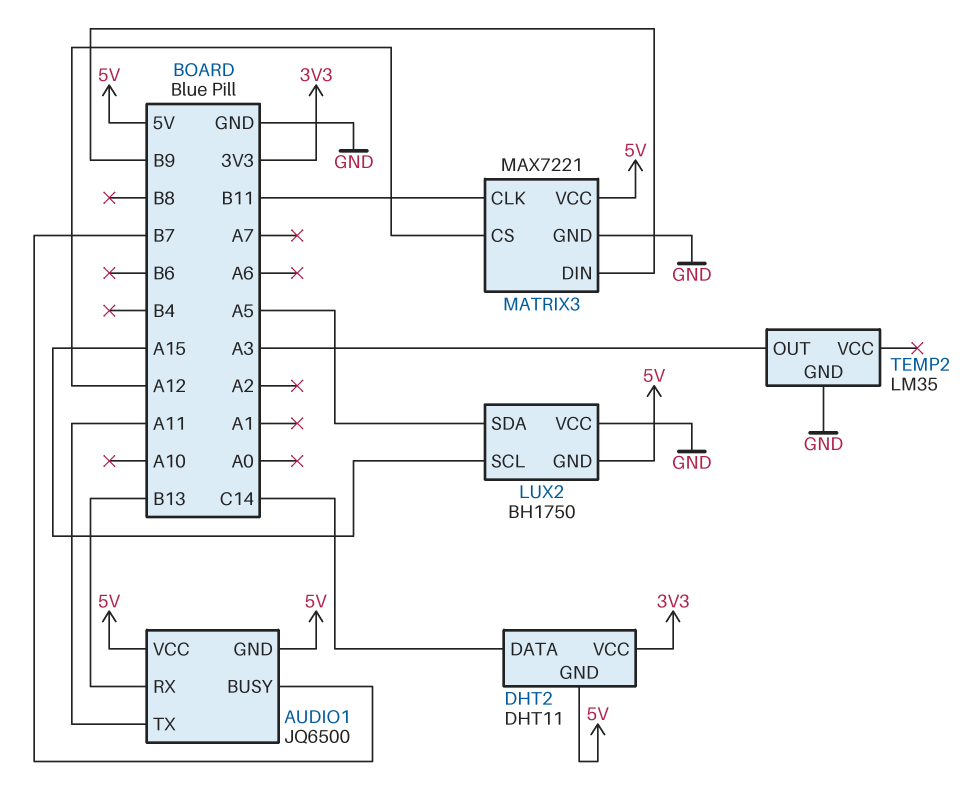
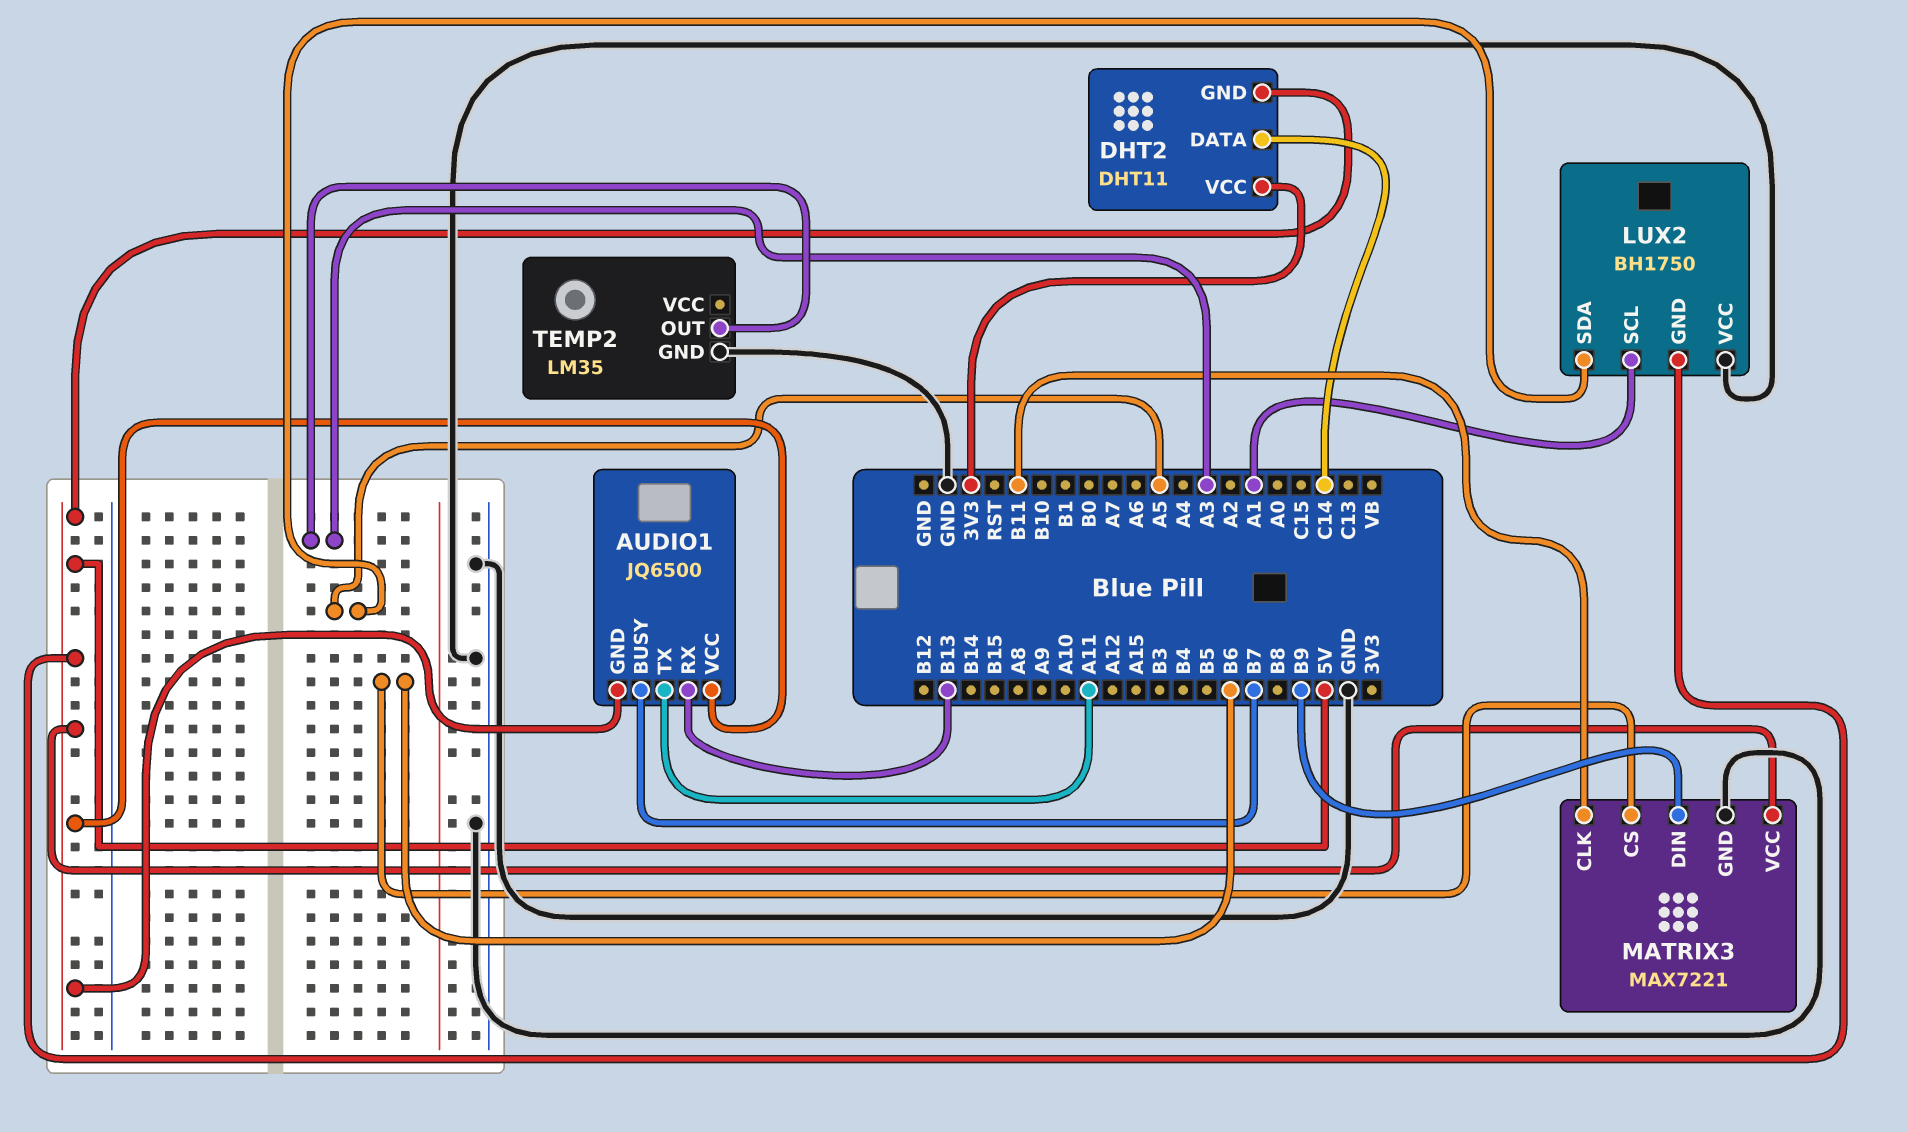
LUX2 pin SCL: A15 -> A1
MATRIX3 pin CS: A12 -> B6

